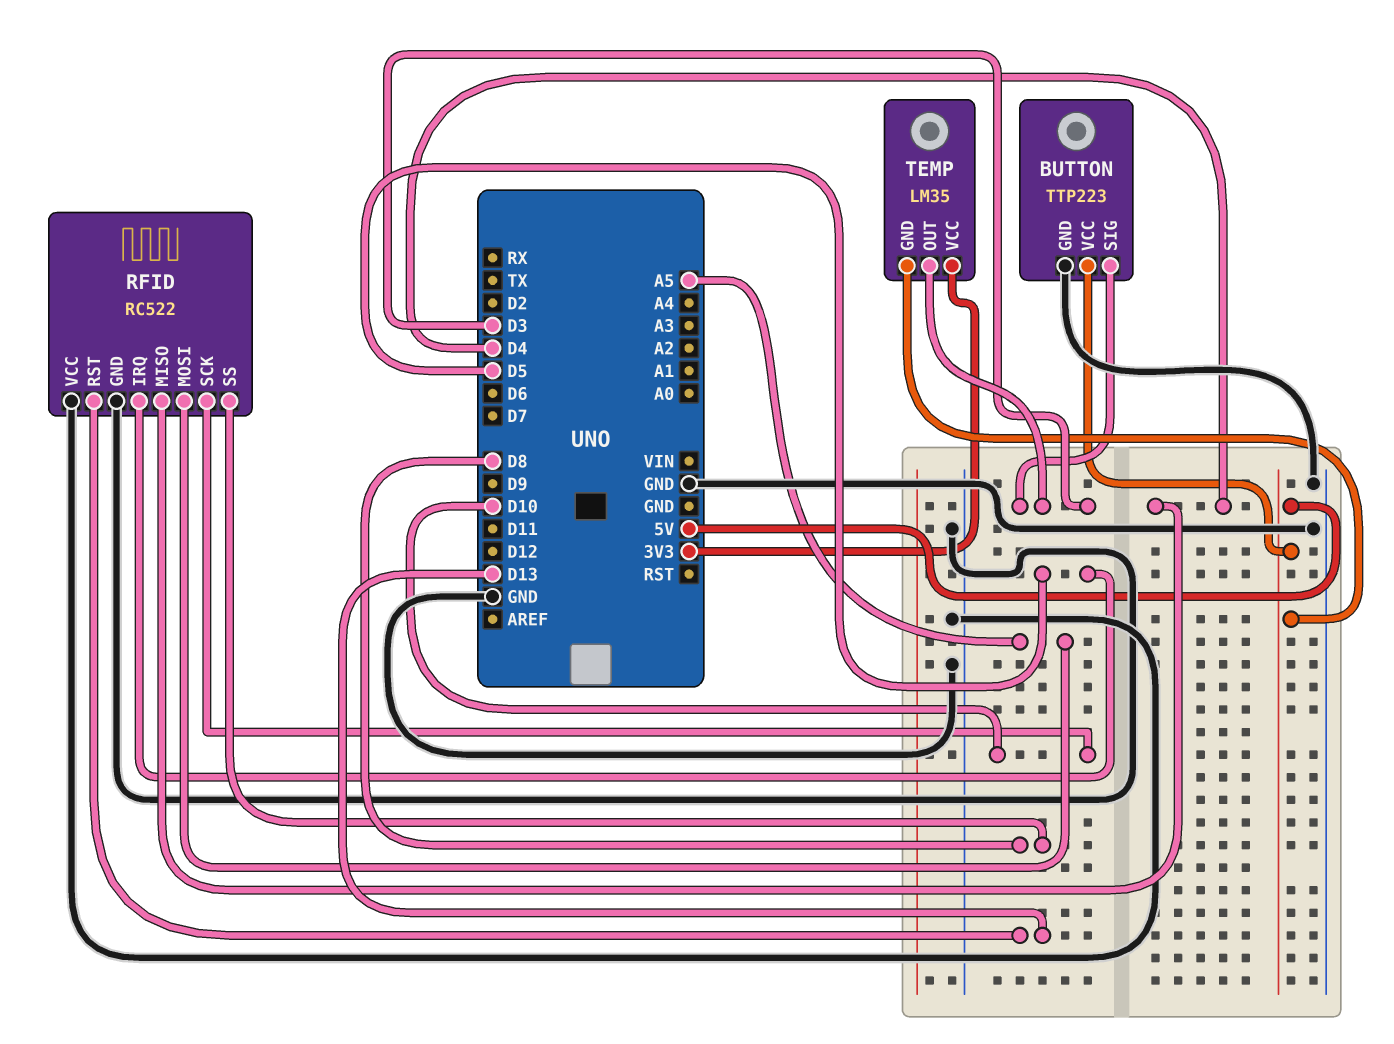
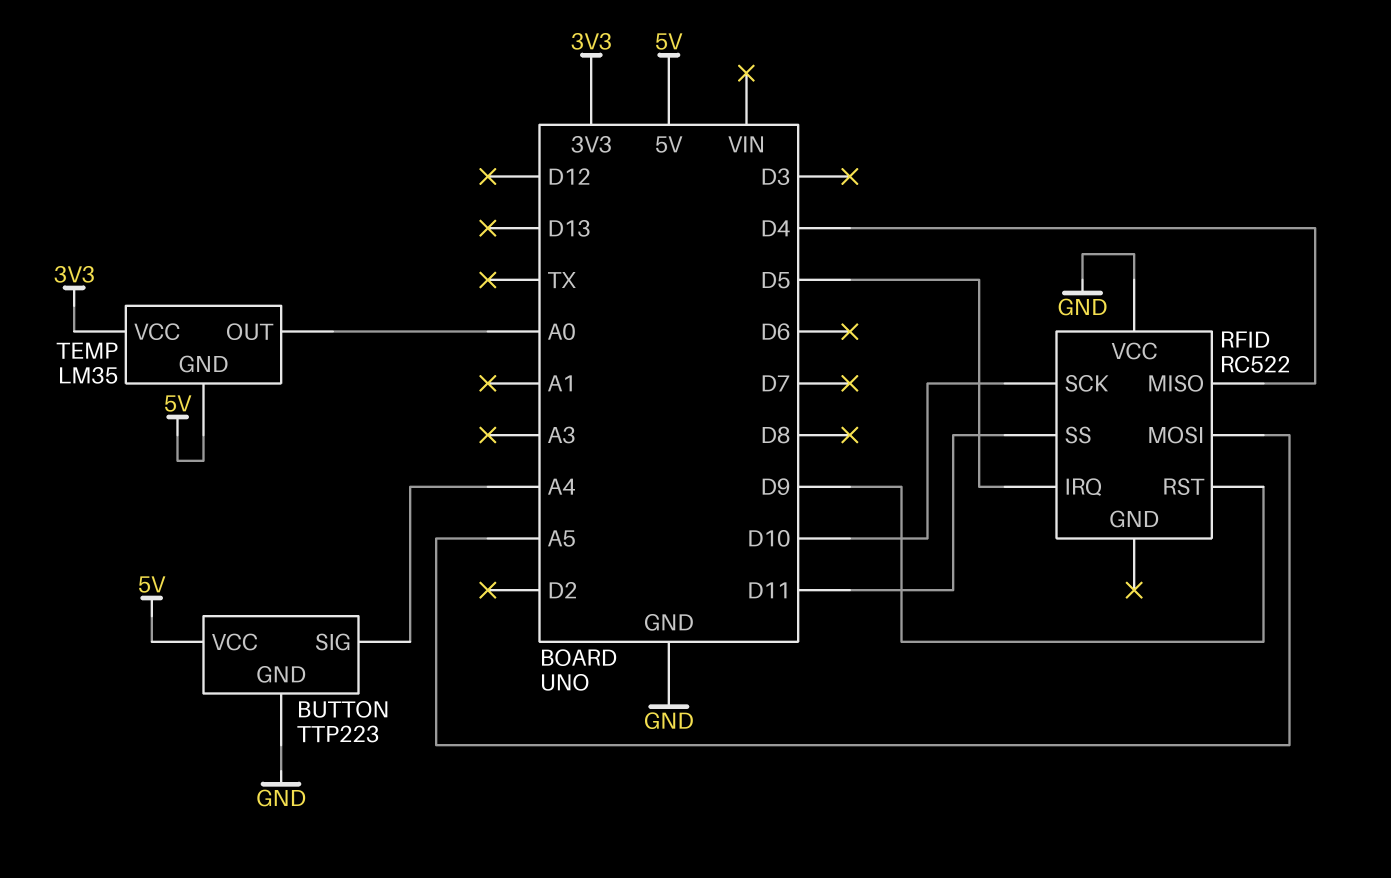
BUTTON pin SIG: D3 -> A4
RFID pin GND: GND -> none
RFID pin RST: D13 -> D9
RFID pin SS: D8 -> D11
TEMP pin OUT: D3 -> A0

